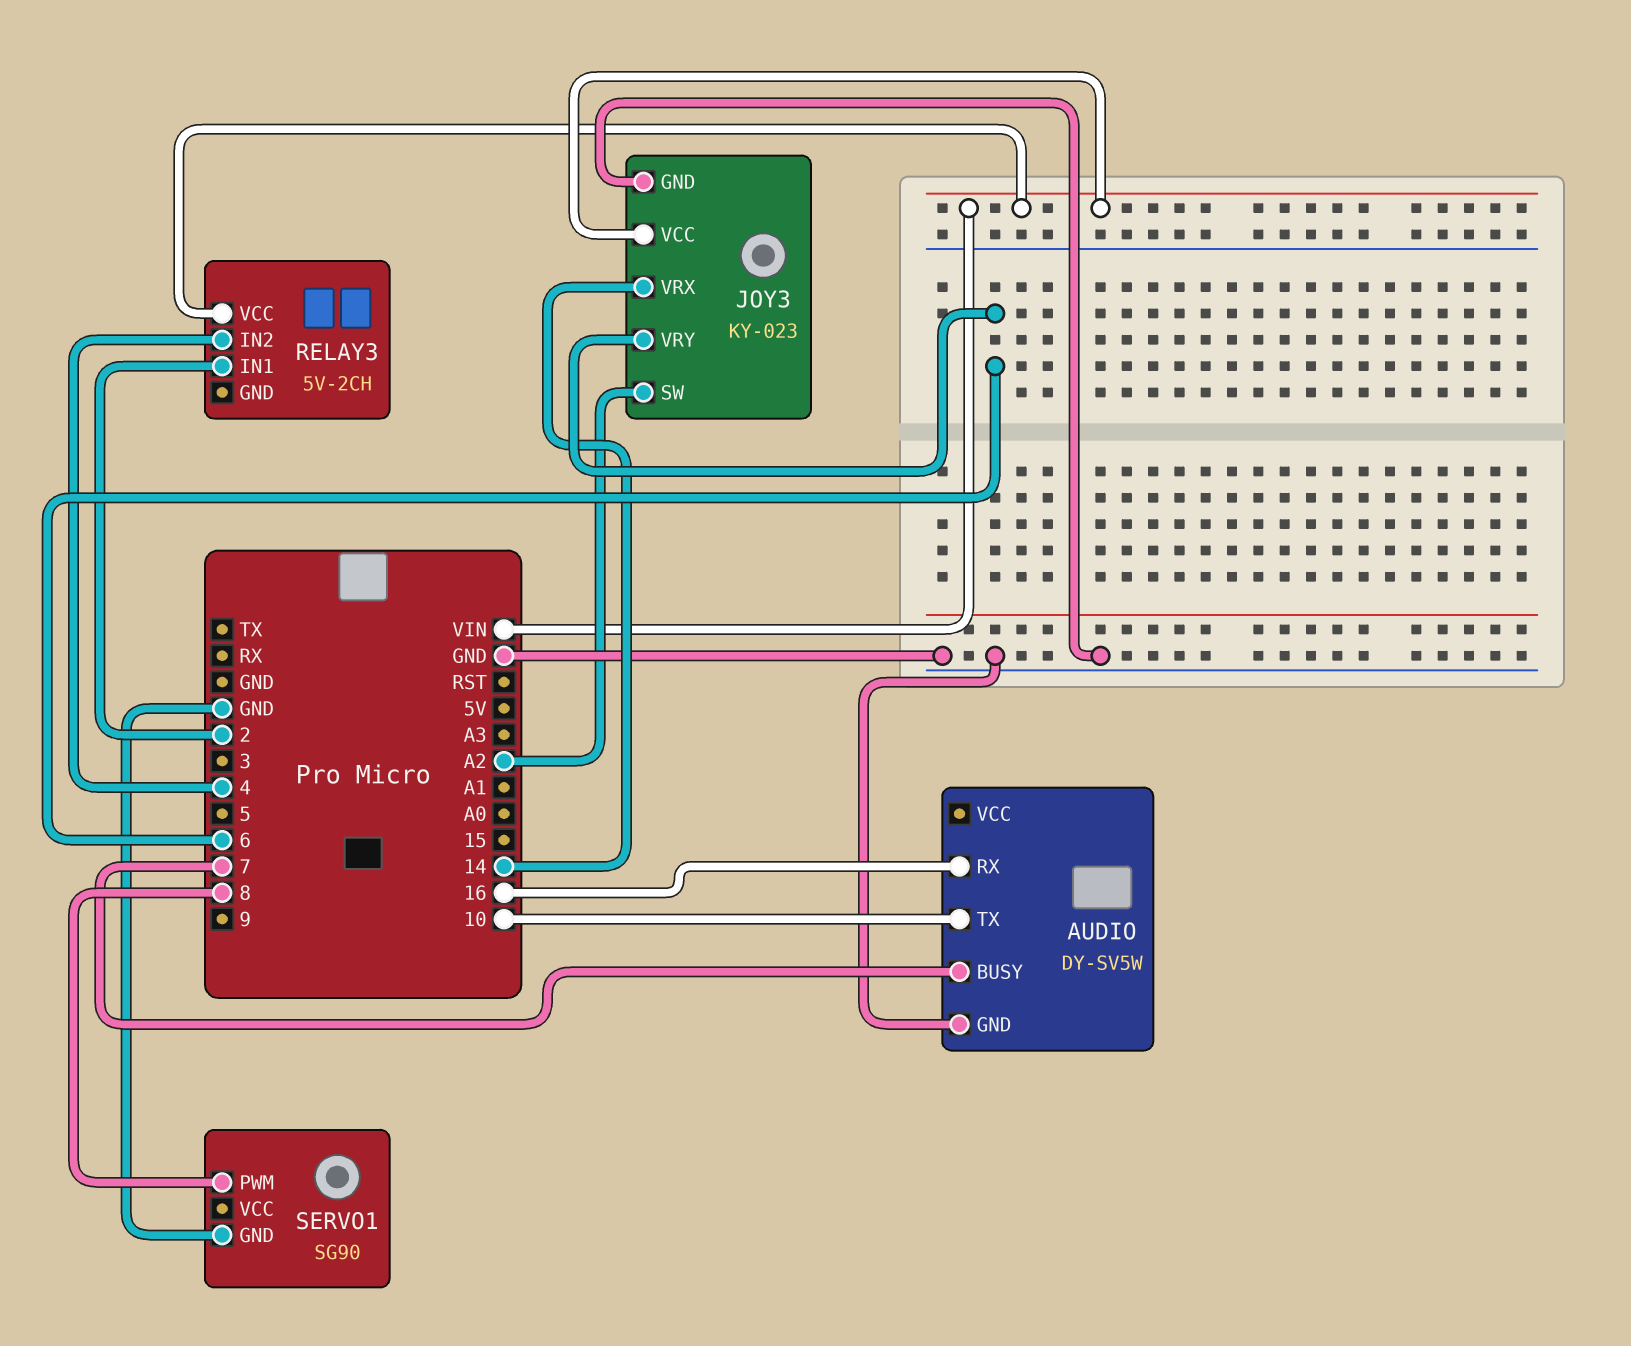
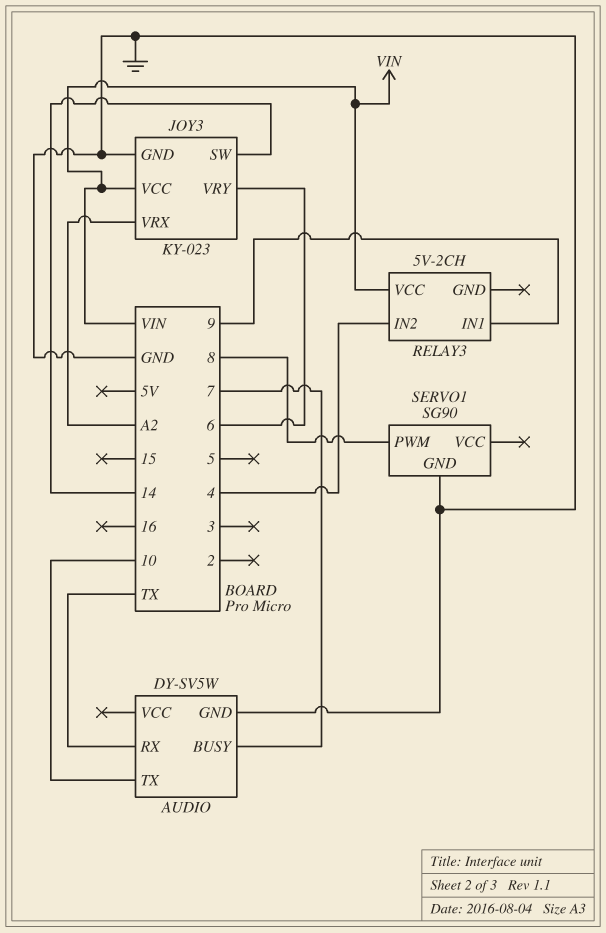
AUDIO pin RX: 16 -> TX
JOY3 pin SW: A2 -> 14
JOY3 pin VRX: 14 -> A2
RELAY3 pin IN1: 2 -> 9

